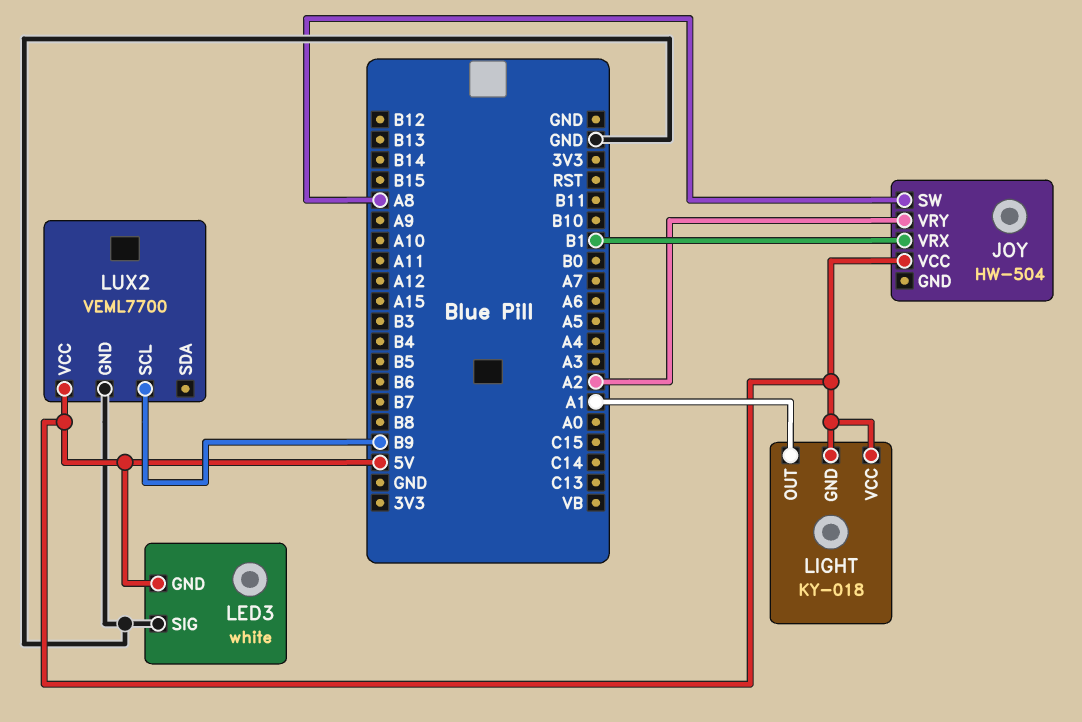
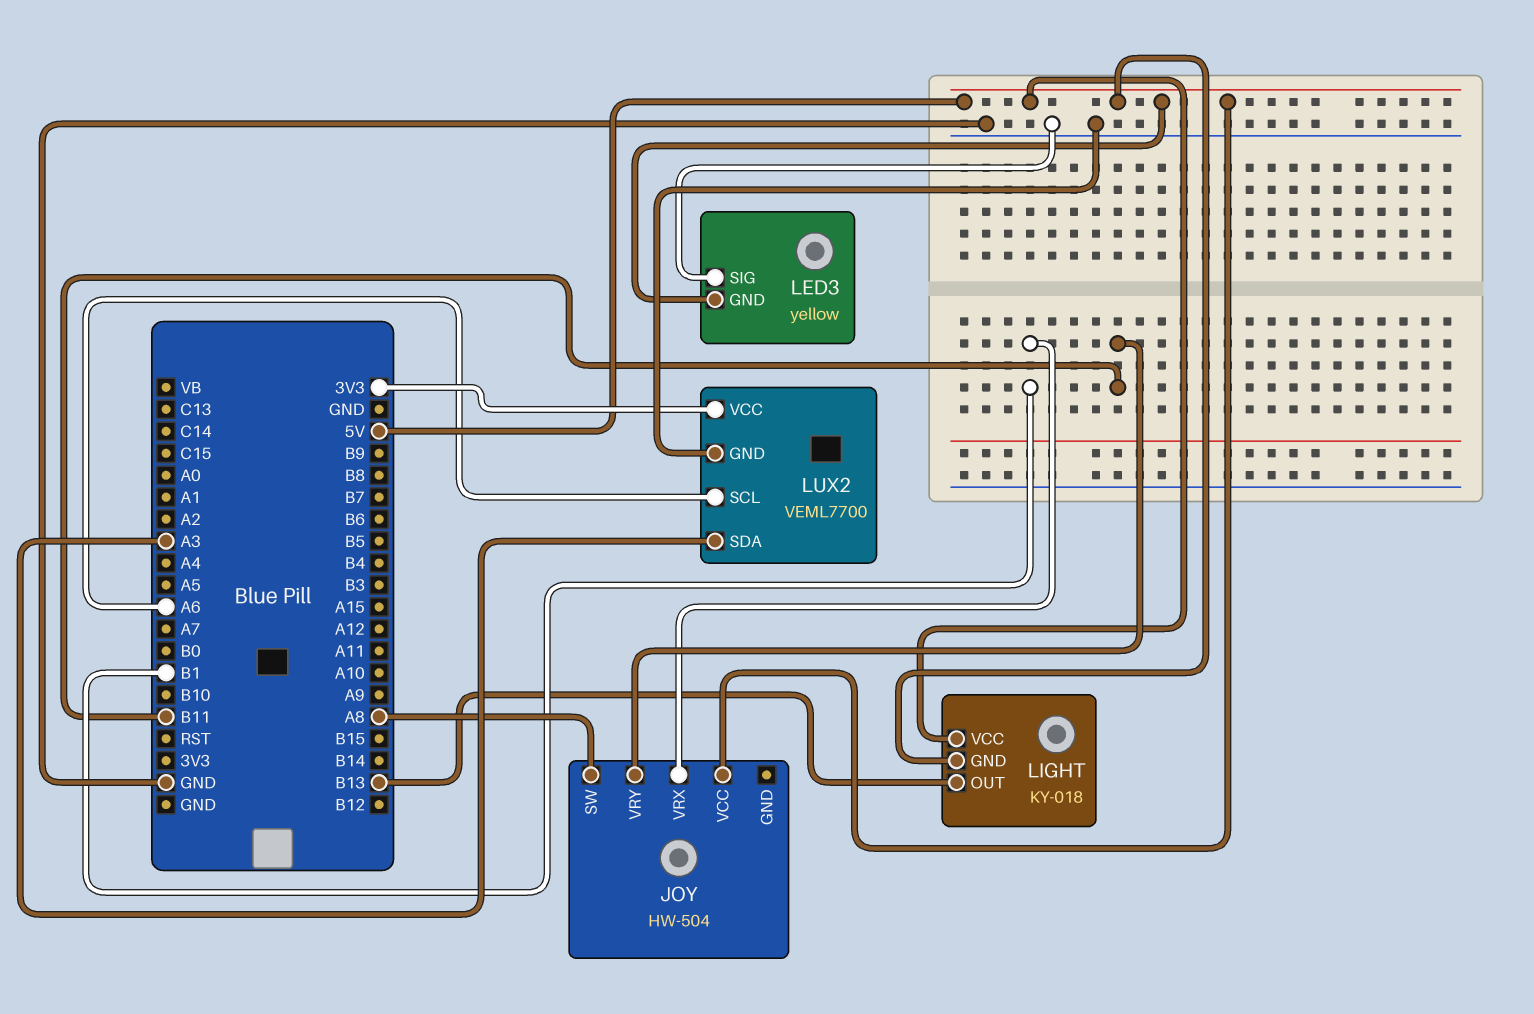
JOY pin VRY: A2 -> B11
LED3: white -> yellow
LIGHT pin OUT: A1 -> B13
LUX2 pin SCL: B9 -> A6
LUX2 pin SDA: none -> A3
LUX2 pin VCC: 5V -> 3V3

